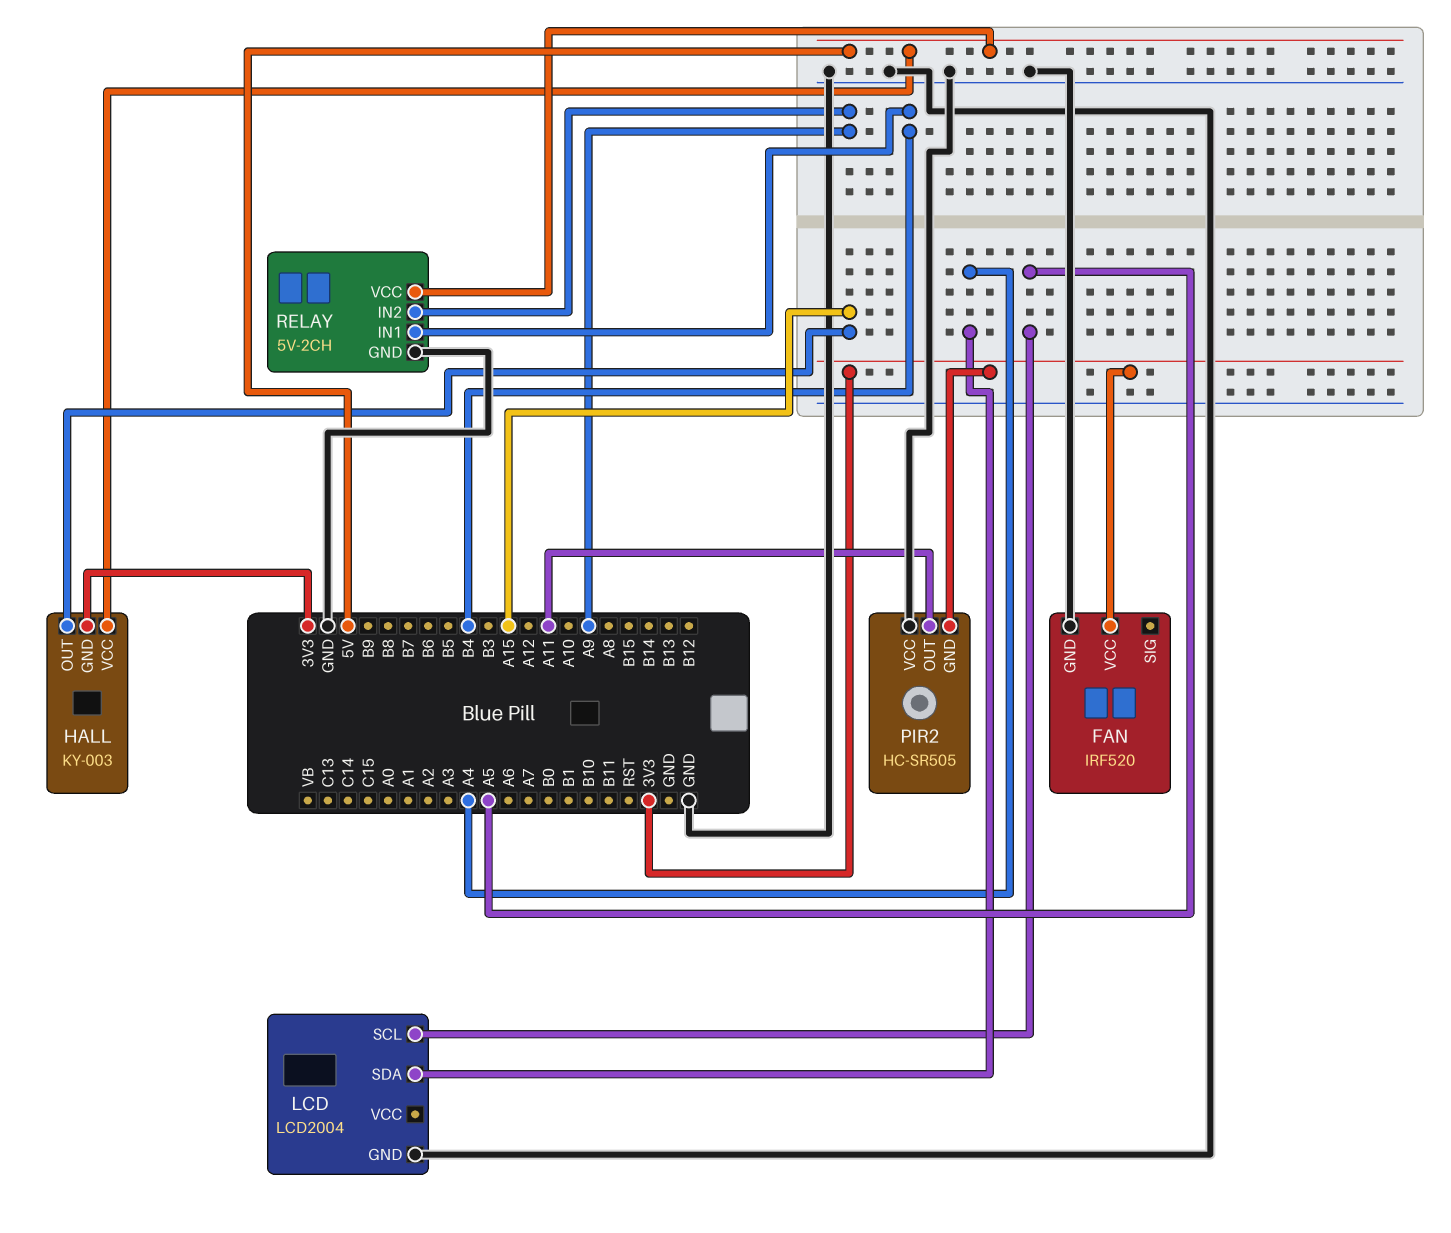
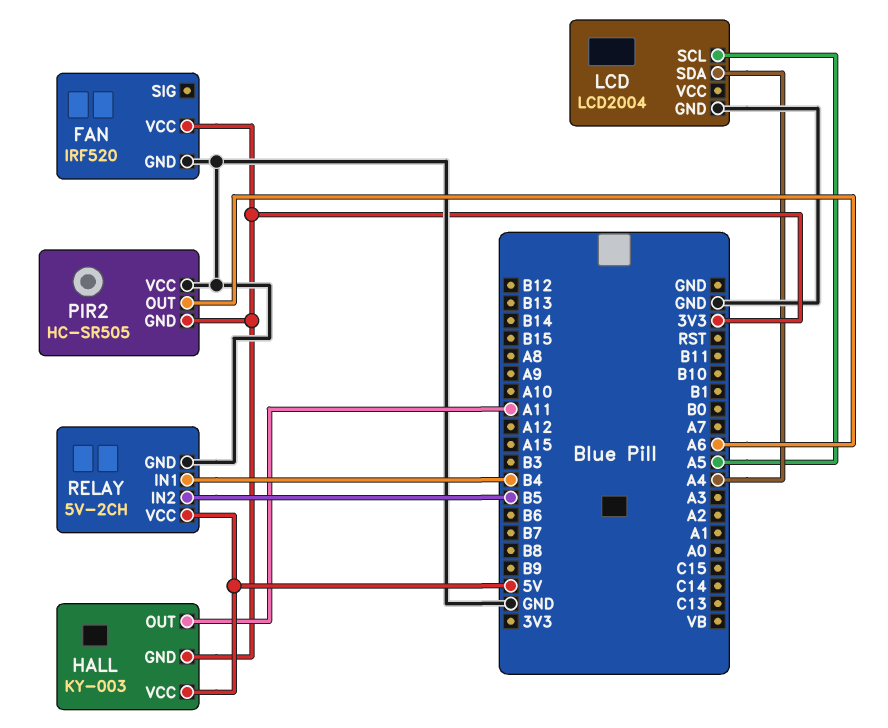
HALL pin OUT: A15 -> A11
PIR2 pin OUT: A11 -> A6
RELAY pin IN2: A9 -> B5

